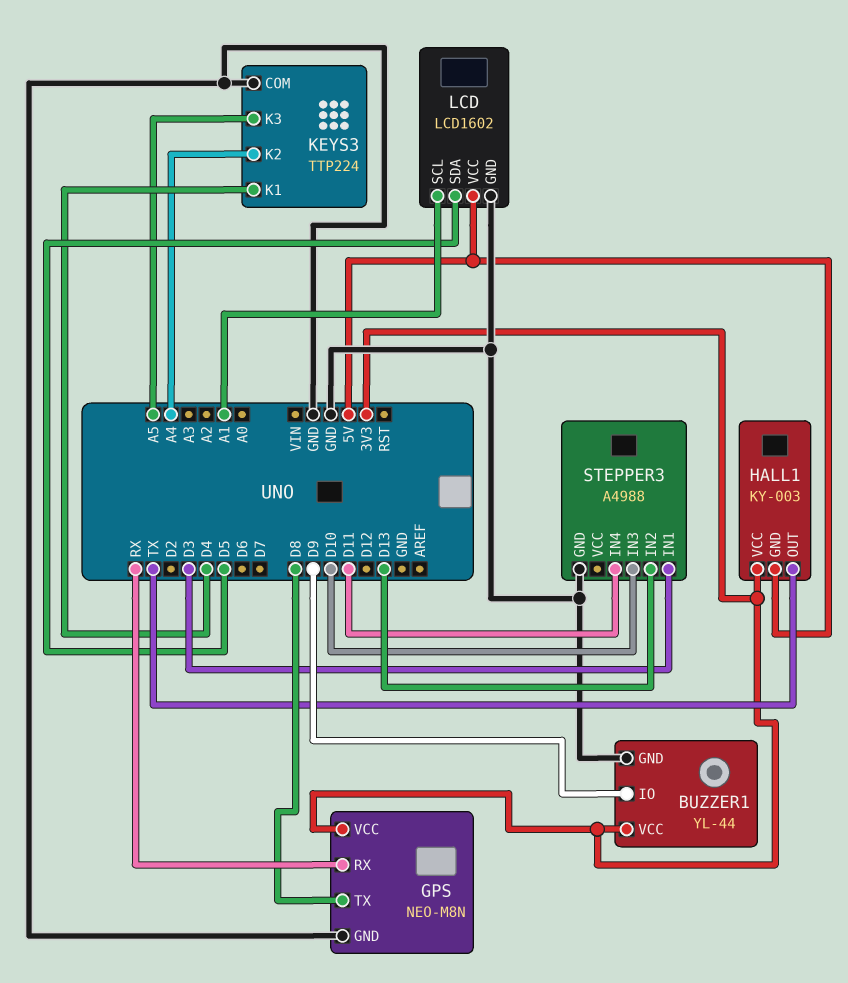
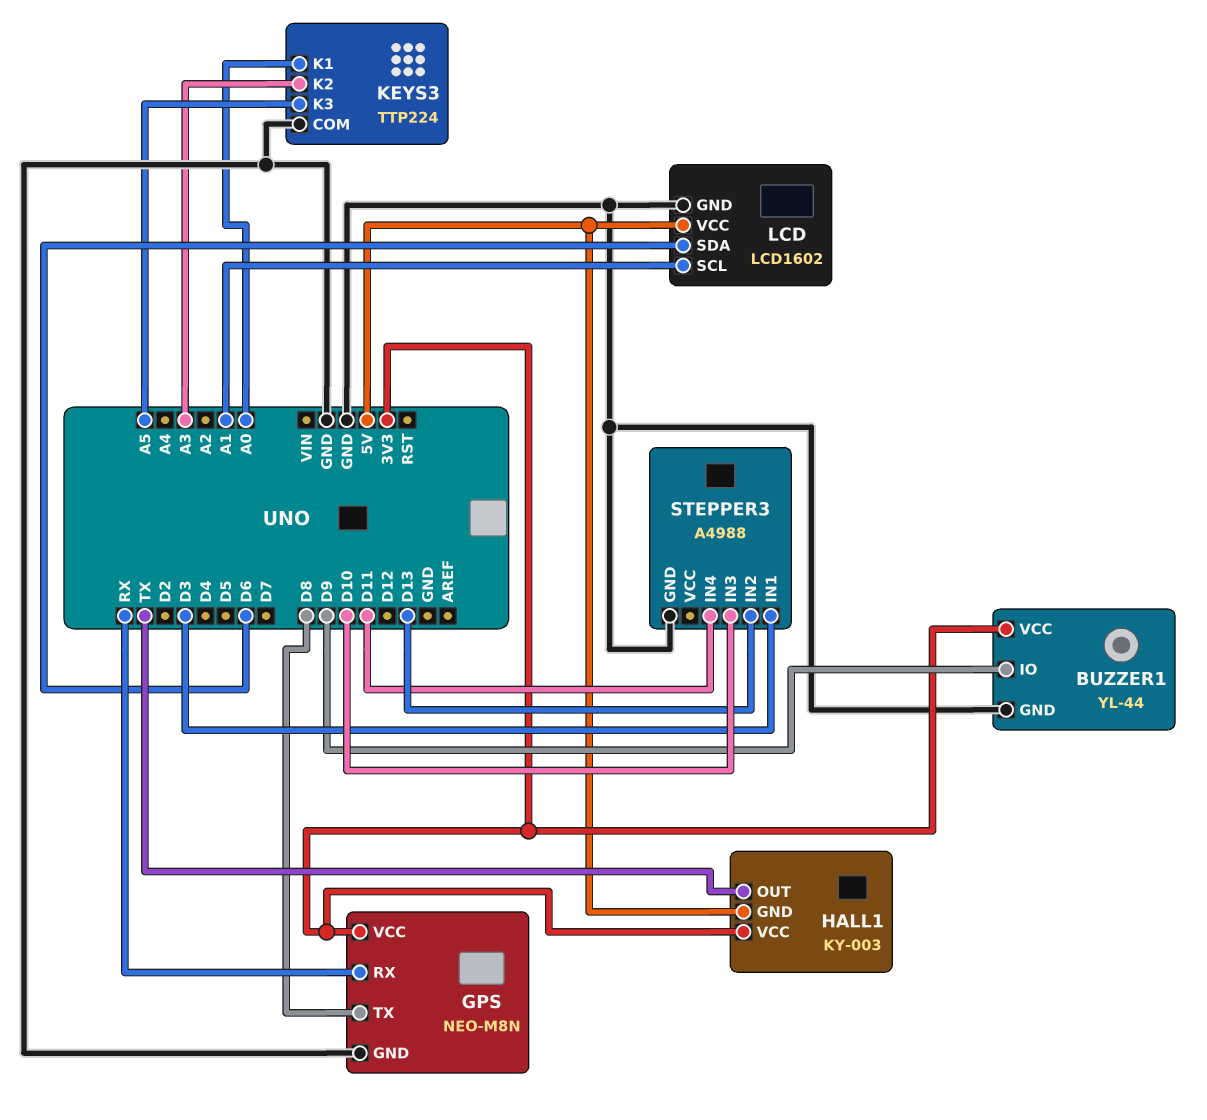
KEYS3 pin K1: D4 -> A0
KEYS3 pin K2: A4 -> A3
LCD pin SDA: D5 -> D6

